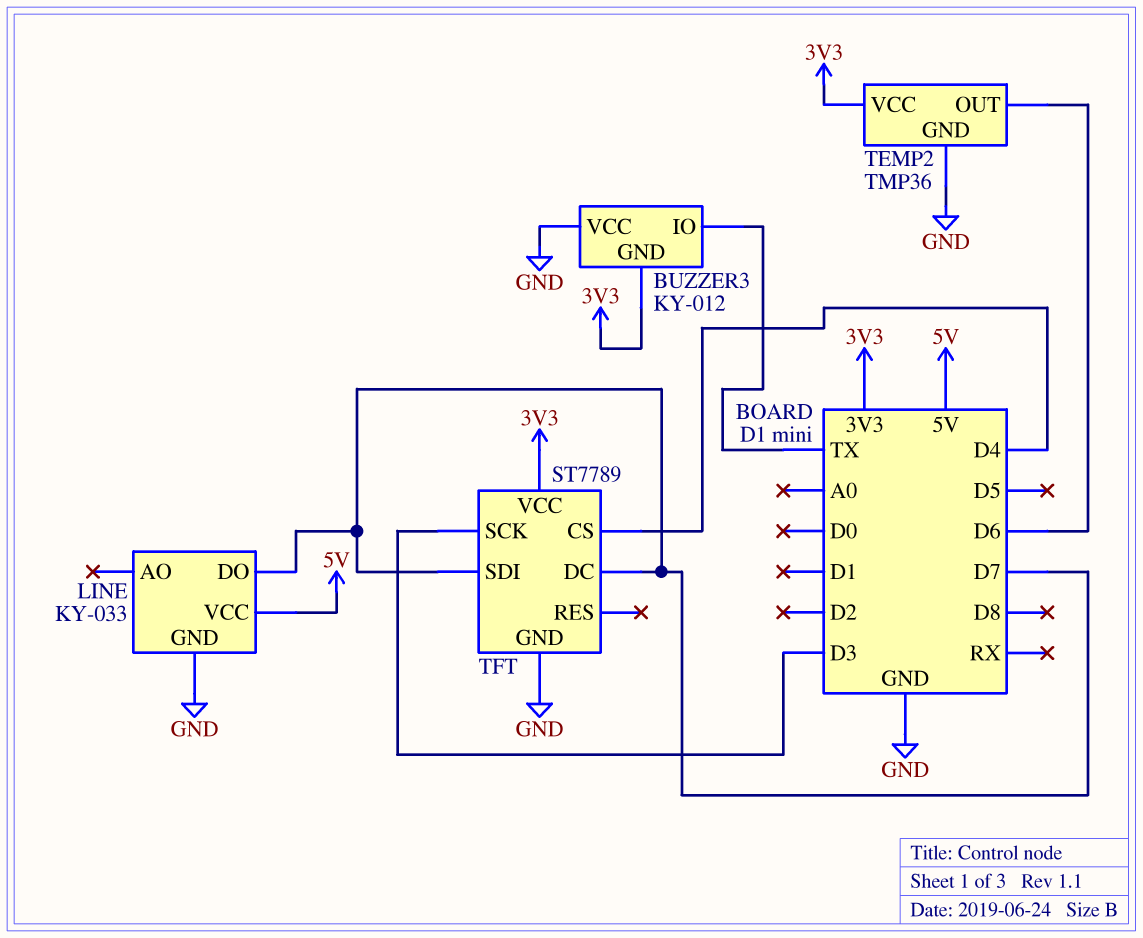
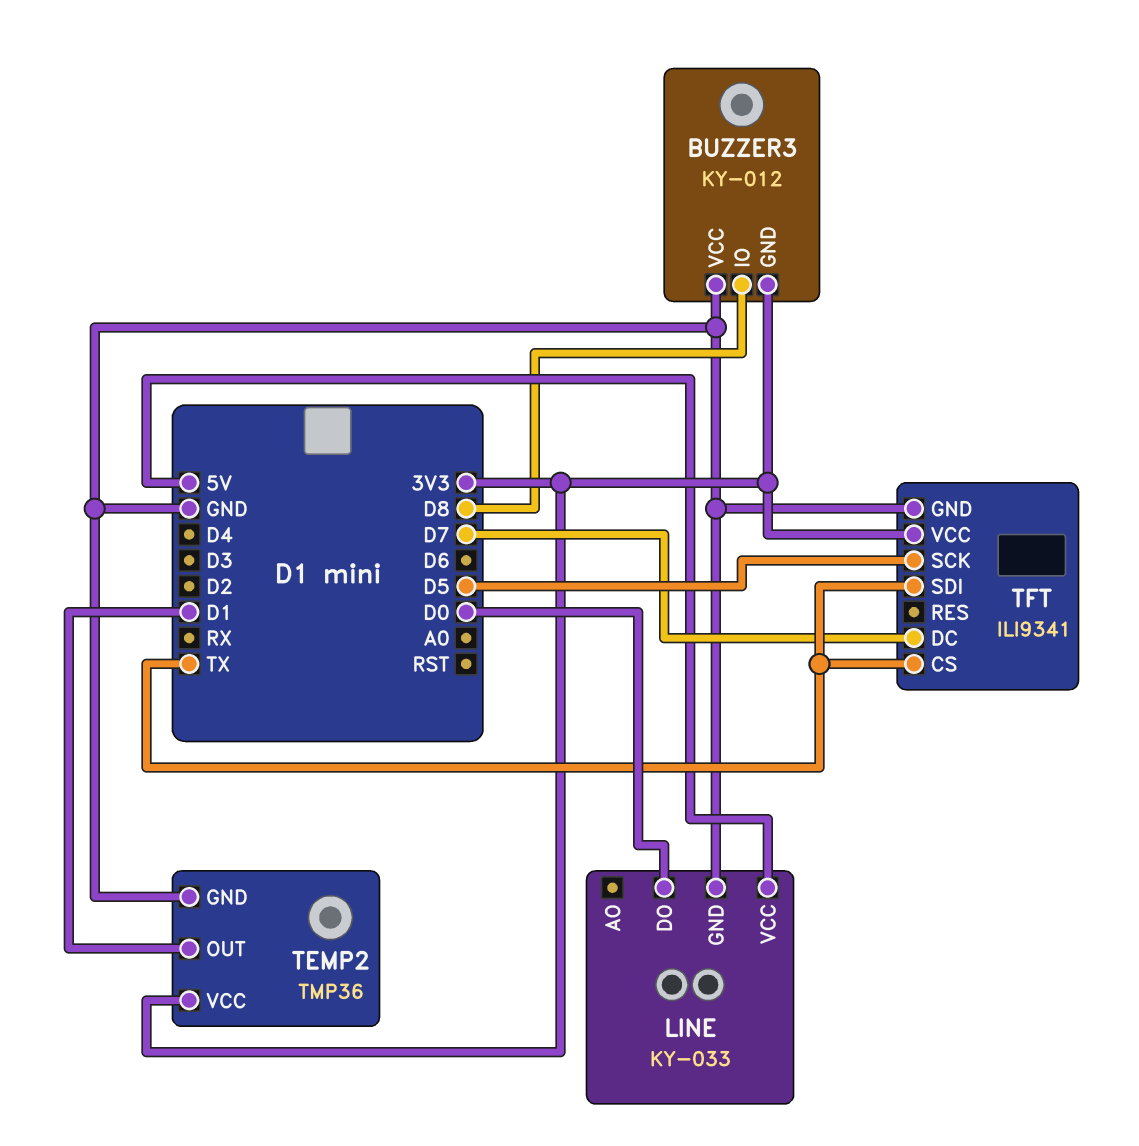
BUZZER3 pin IO: TX -> D8
LINE pin DO: D7 -> D0
TEMP2 pin OUT: D6 -> D1
TFT: ST7789 -> ILI9341
TFT pin CS: D4 -> TX
TFT pin SCK: D3 -> D5
TFT pin SDI: D7 -> TX

